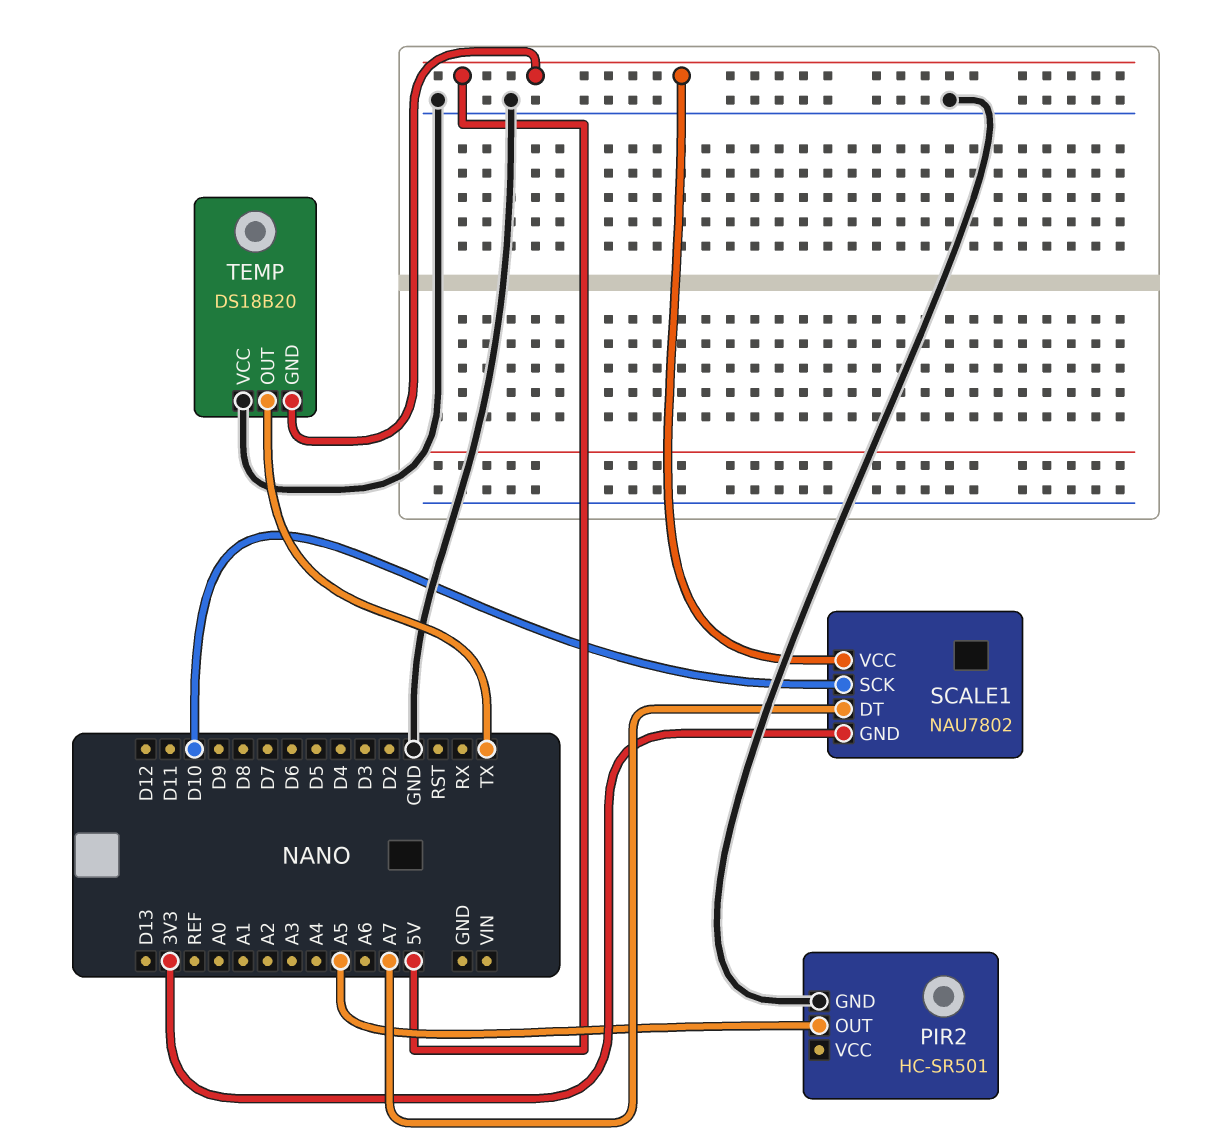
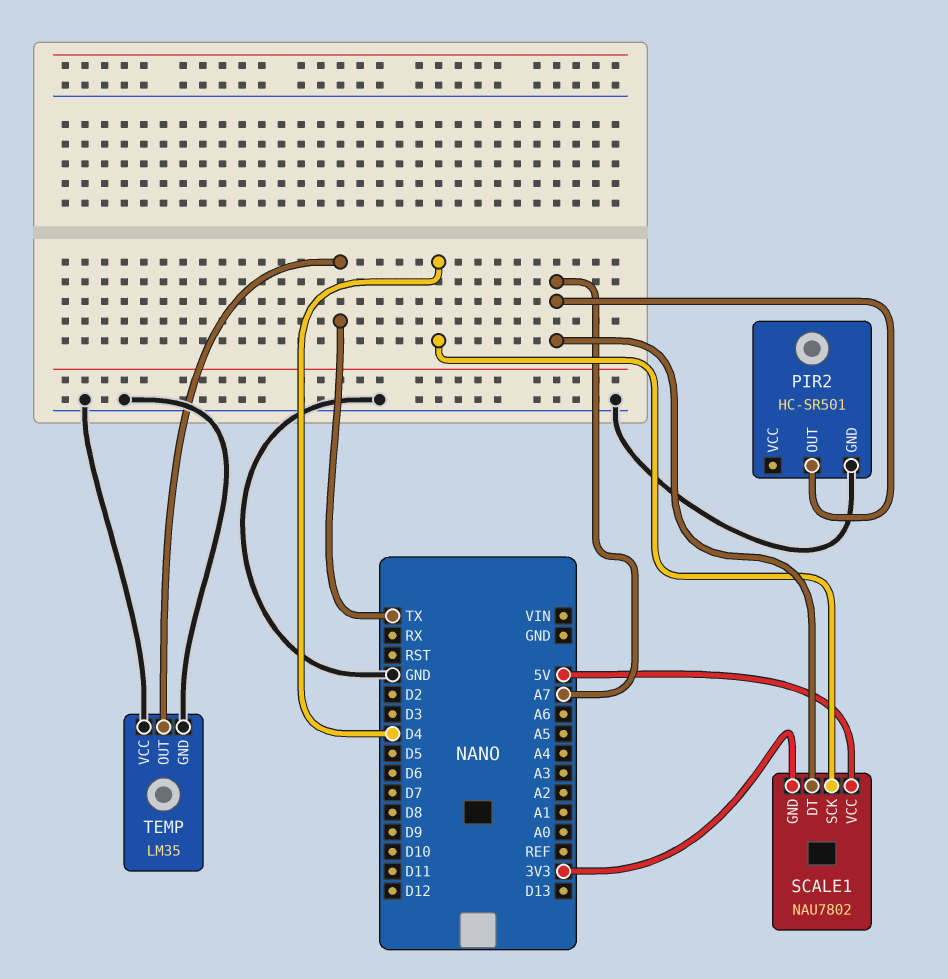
PIR2 pin OUT: A5 -> A7
SCALE1 pin SCK: D10 -> D4
TEMP: DS18B20 -> LM35
TEMP pin GND: 5V -> GND

